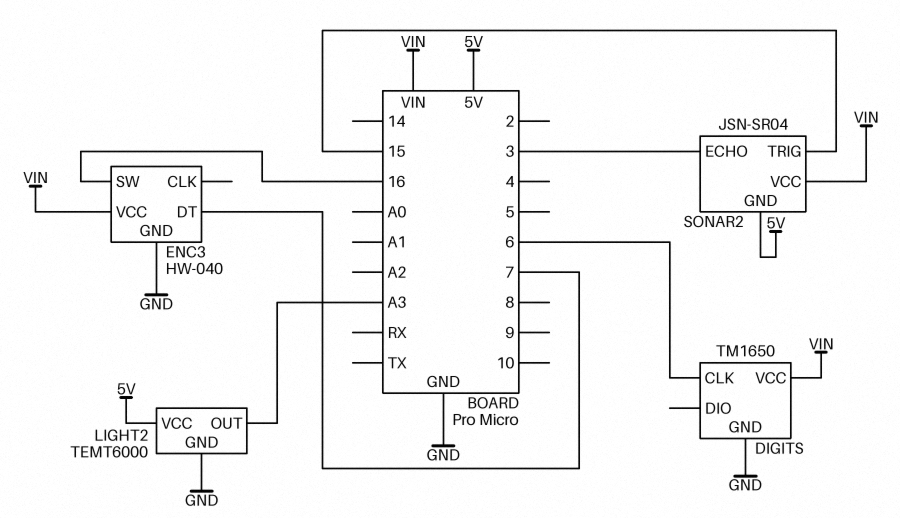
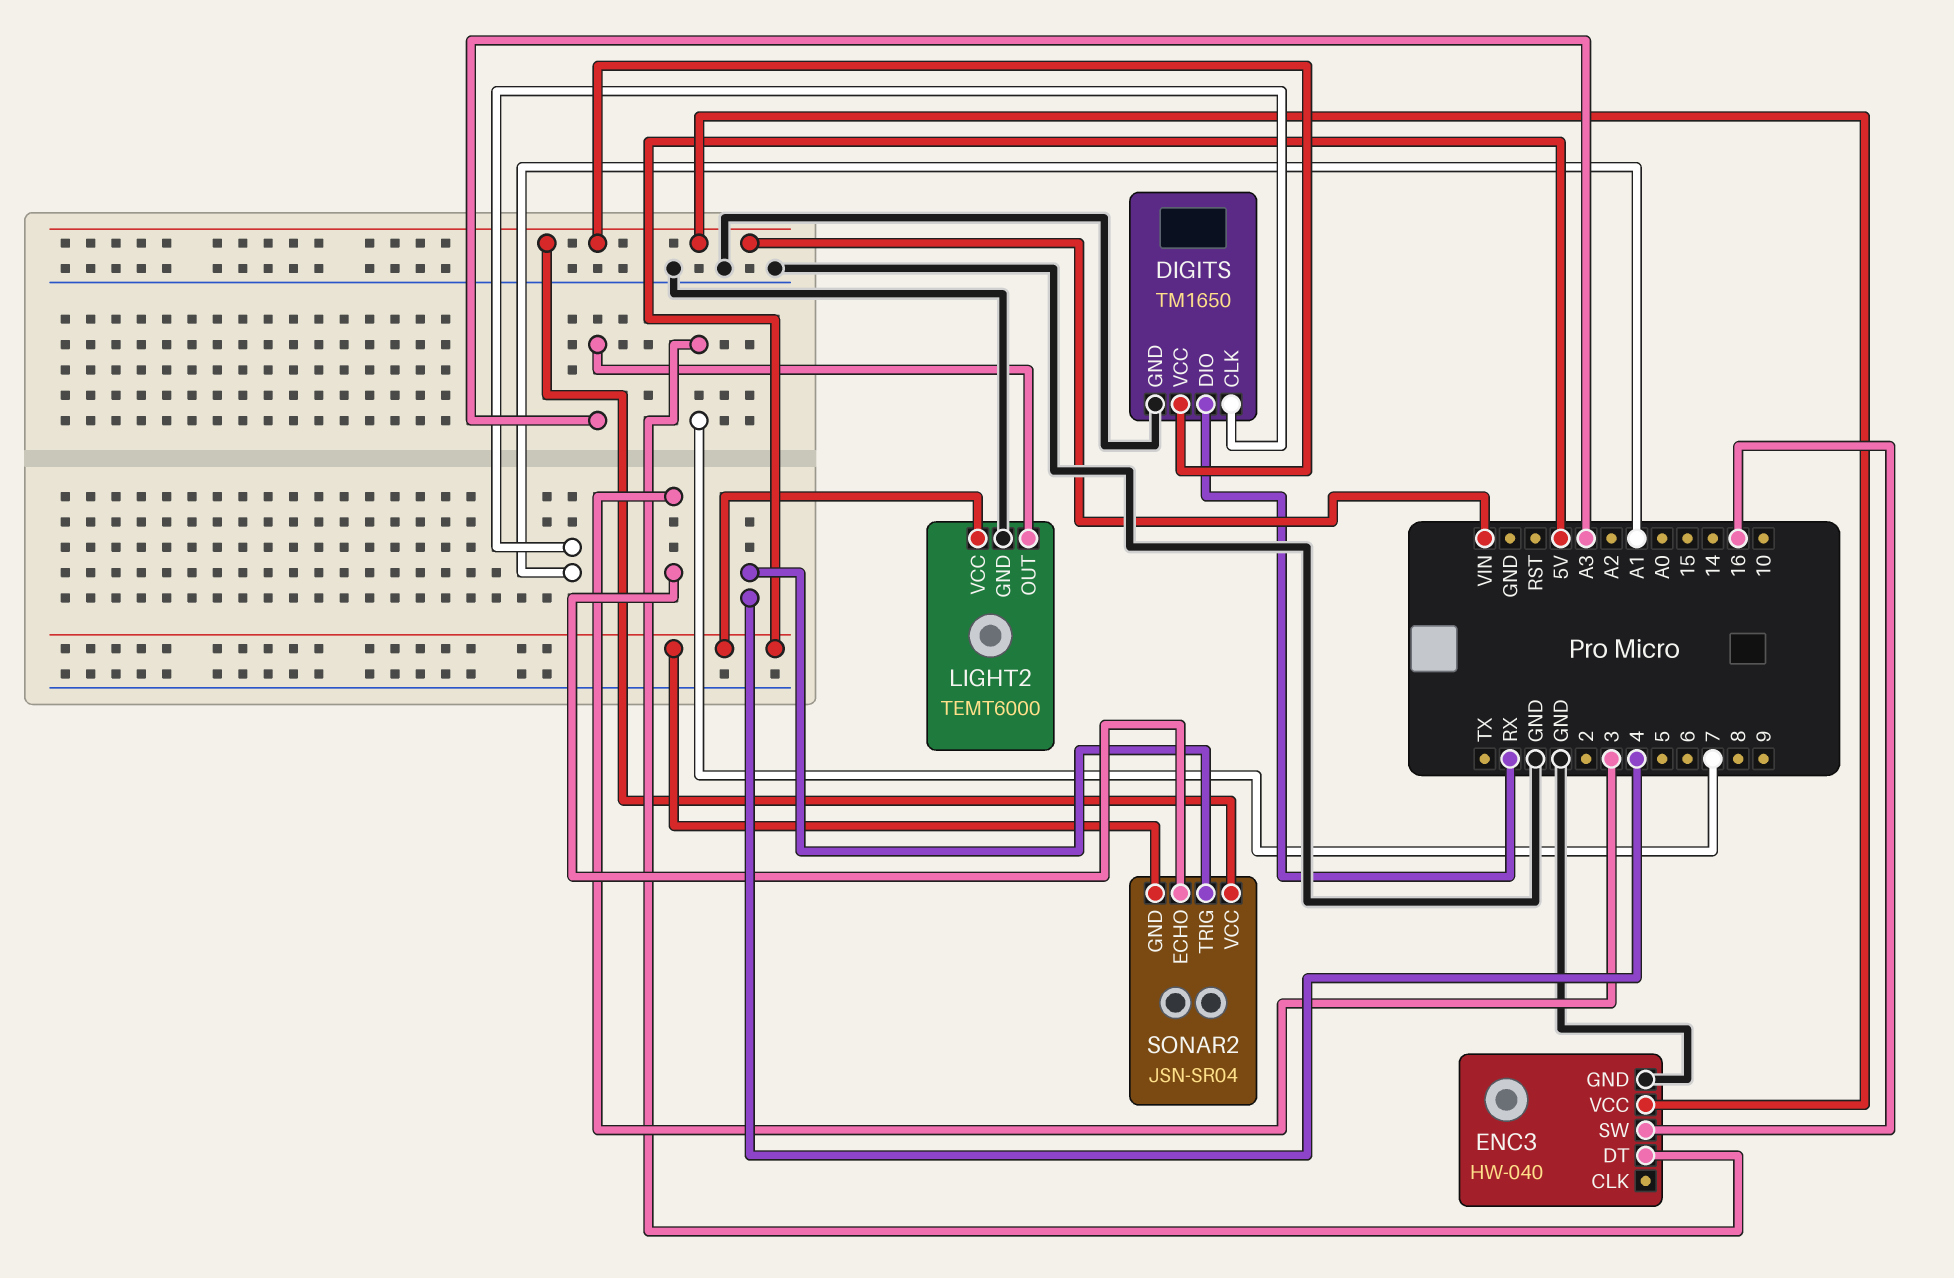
DIGITS pin CLK: 6 -> A1
DIGITS pin DIO: none -> RX
SONAR2 pin TRIG: 15 -> 4

